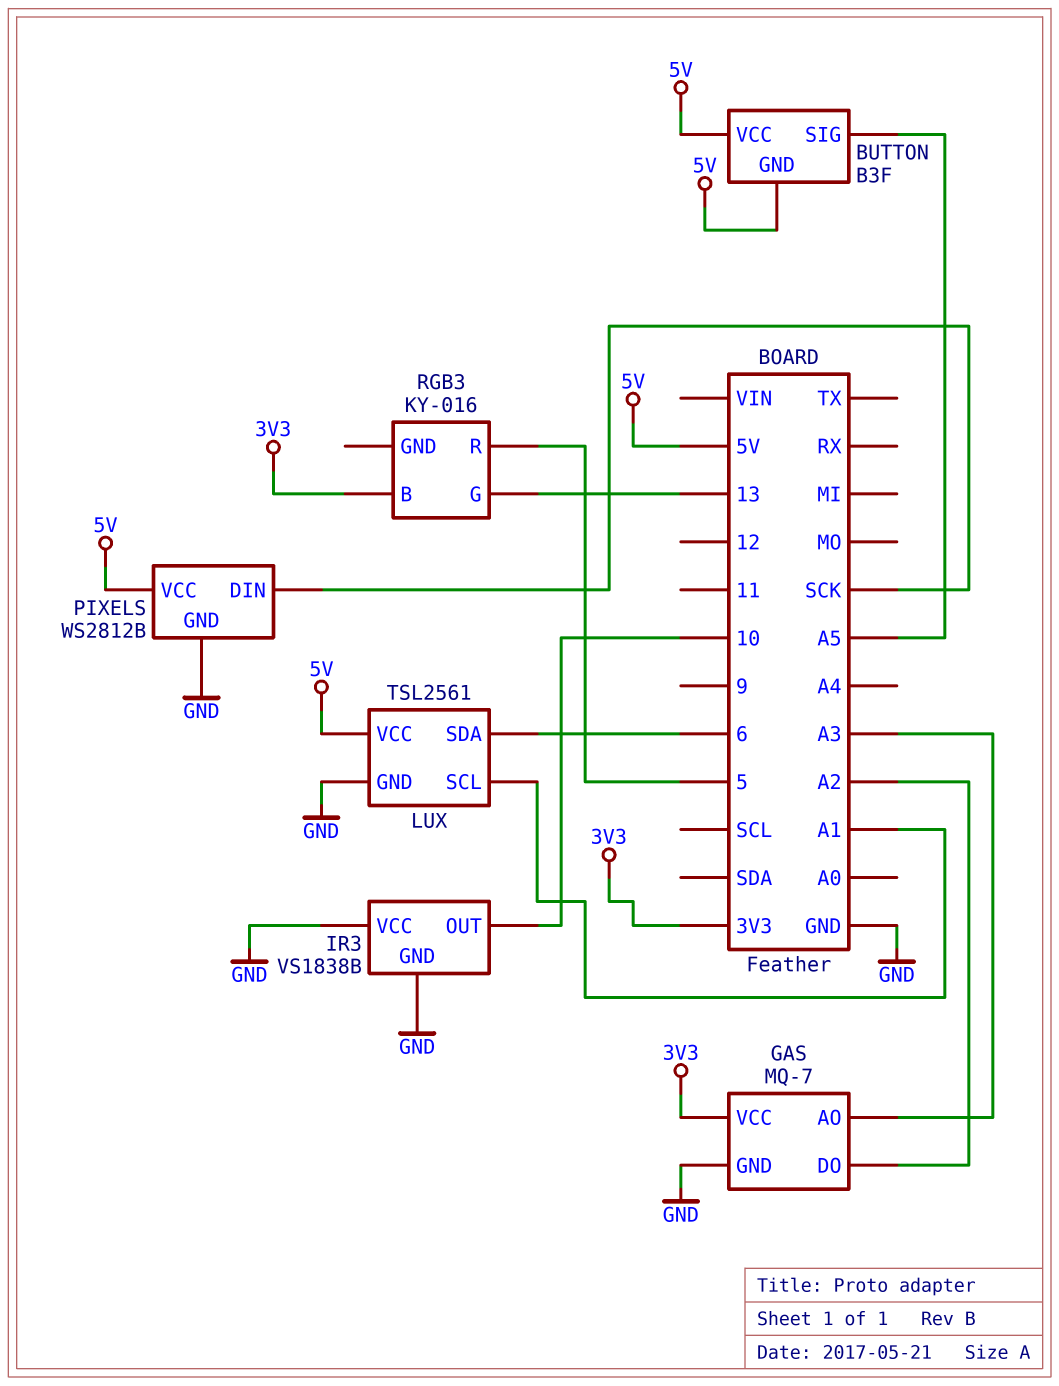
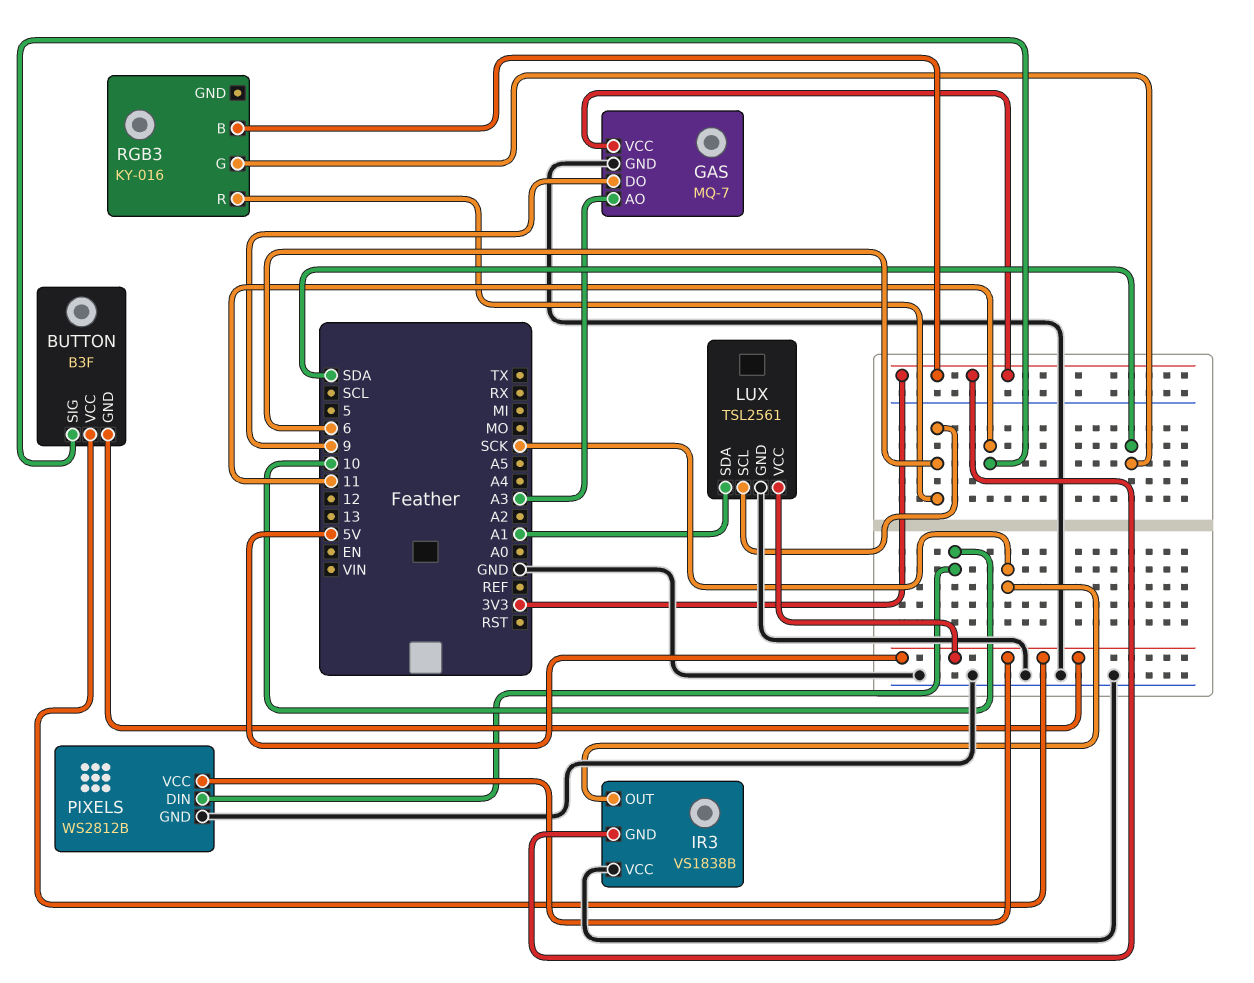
BUTTON pin SIG: A5 -> 11
GAS pin DO: A2 -> 9
IR3 pin GND: GND -> 3V3
IR3 pin OUT: 10 -> SCK
LUX pin SCL: A1 -> 6
LUX pin SDA: 6 -> A1
PIXELS pin DIN: SCK -> 10
RGB3 pin G: 13 -> SDA
RGB3 pin R: 5 -> 6

